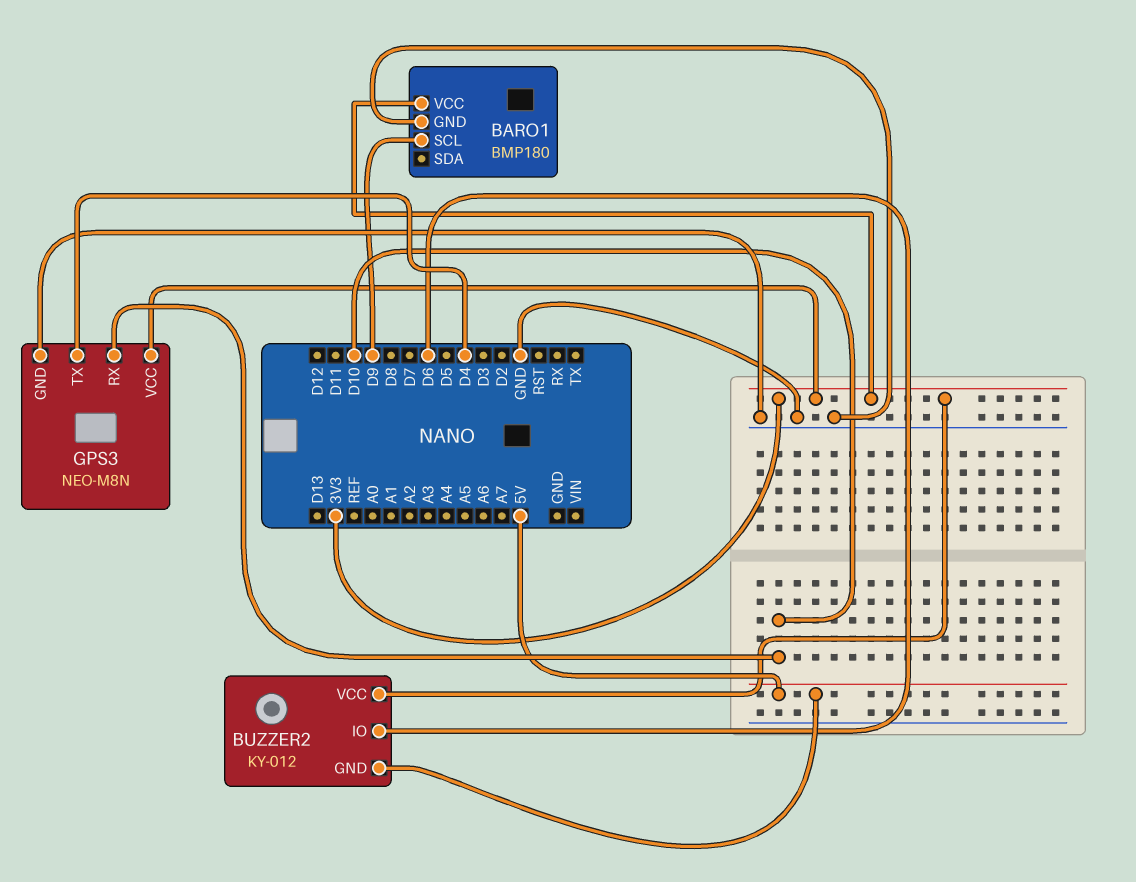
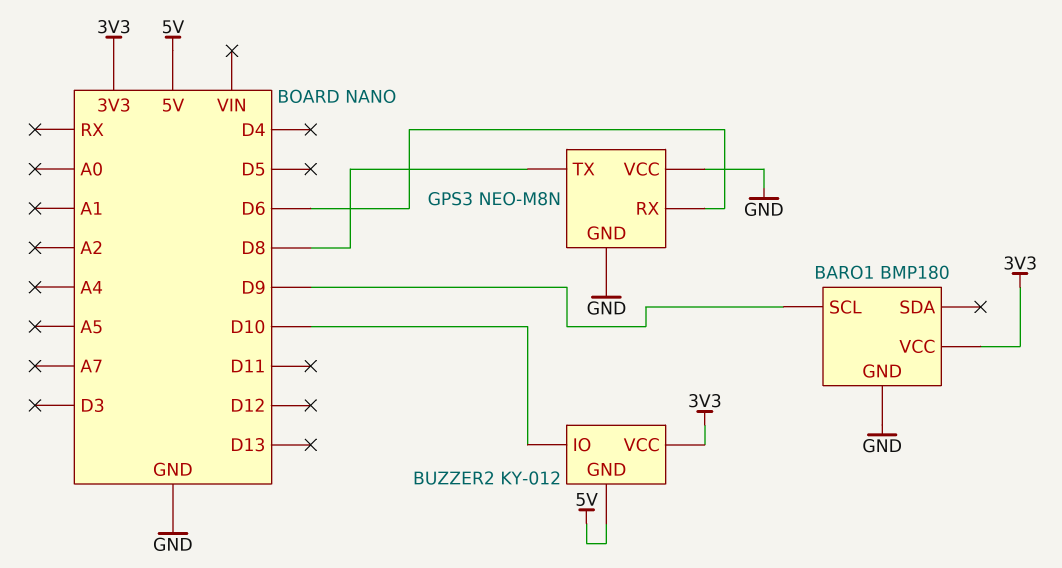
BUZZER2 pin IO: D6 -> D10
GPS3 pin RX: D10 -> D6
GPS3 pin TX: D4 -> D8
GPS3 pin VCC: 3V3 -> GND

